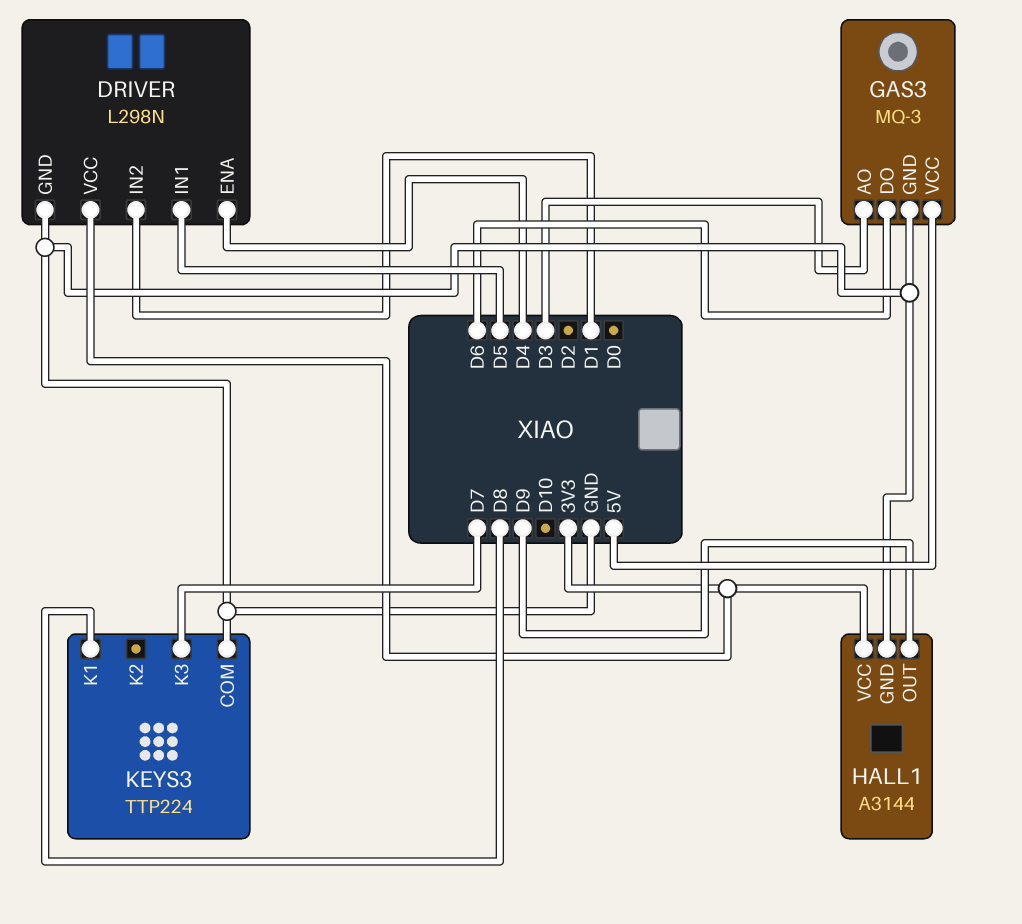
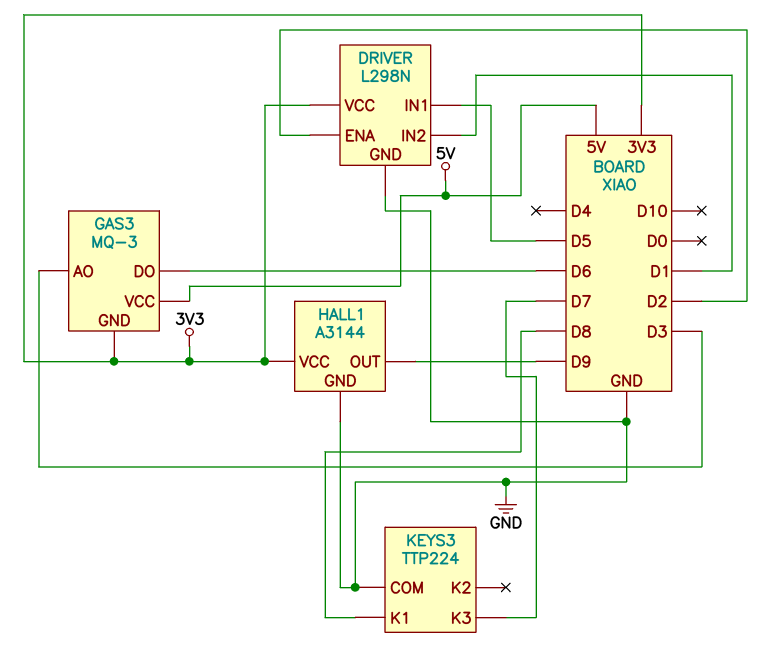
DRIVER pin ENA: D4 -> D2
GAS3 pin GND: GND -> 3V3

